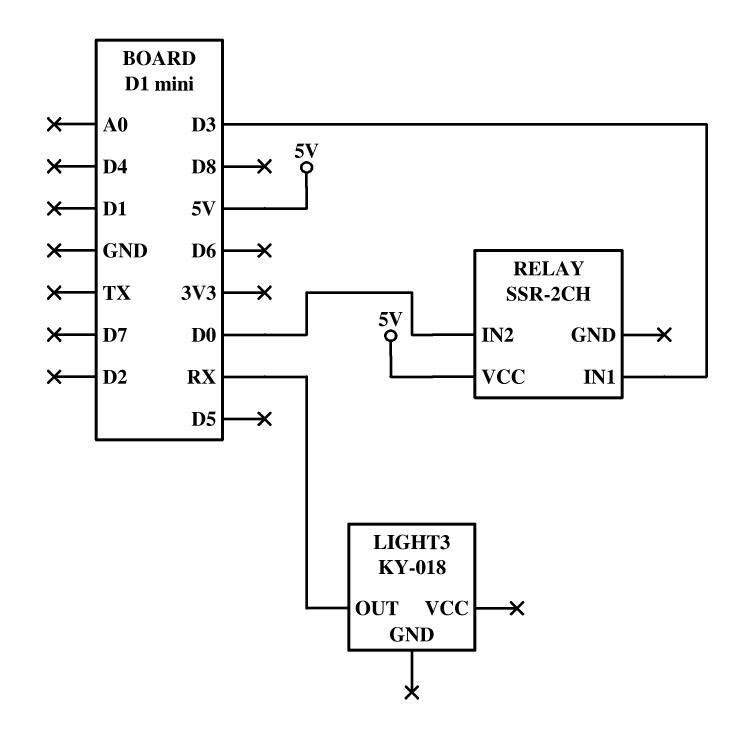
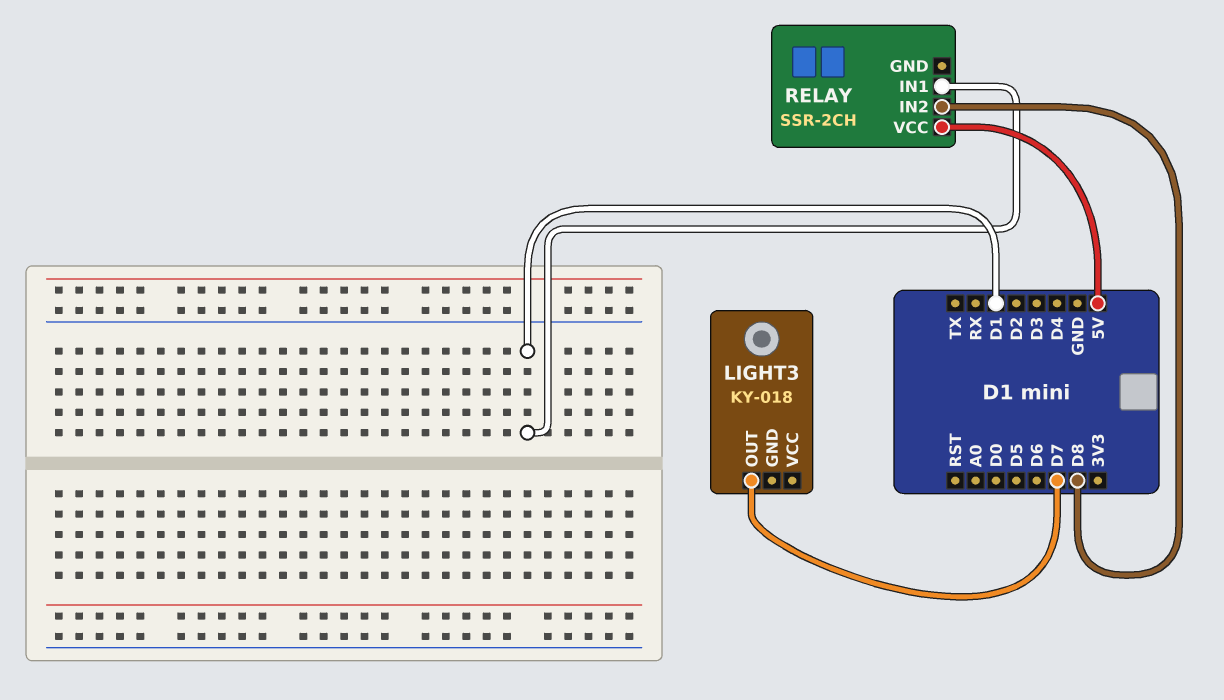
LIGHT3 pin OUT: RX -> D7
RELAY pin IN1: D3 -> D1
RELAY pin IN2: D0 -> D8

